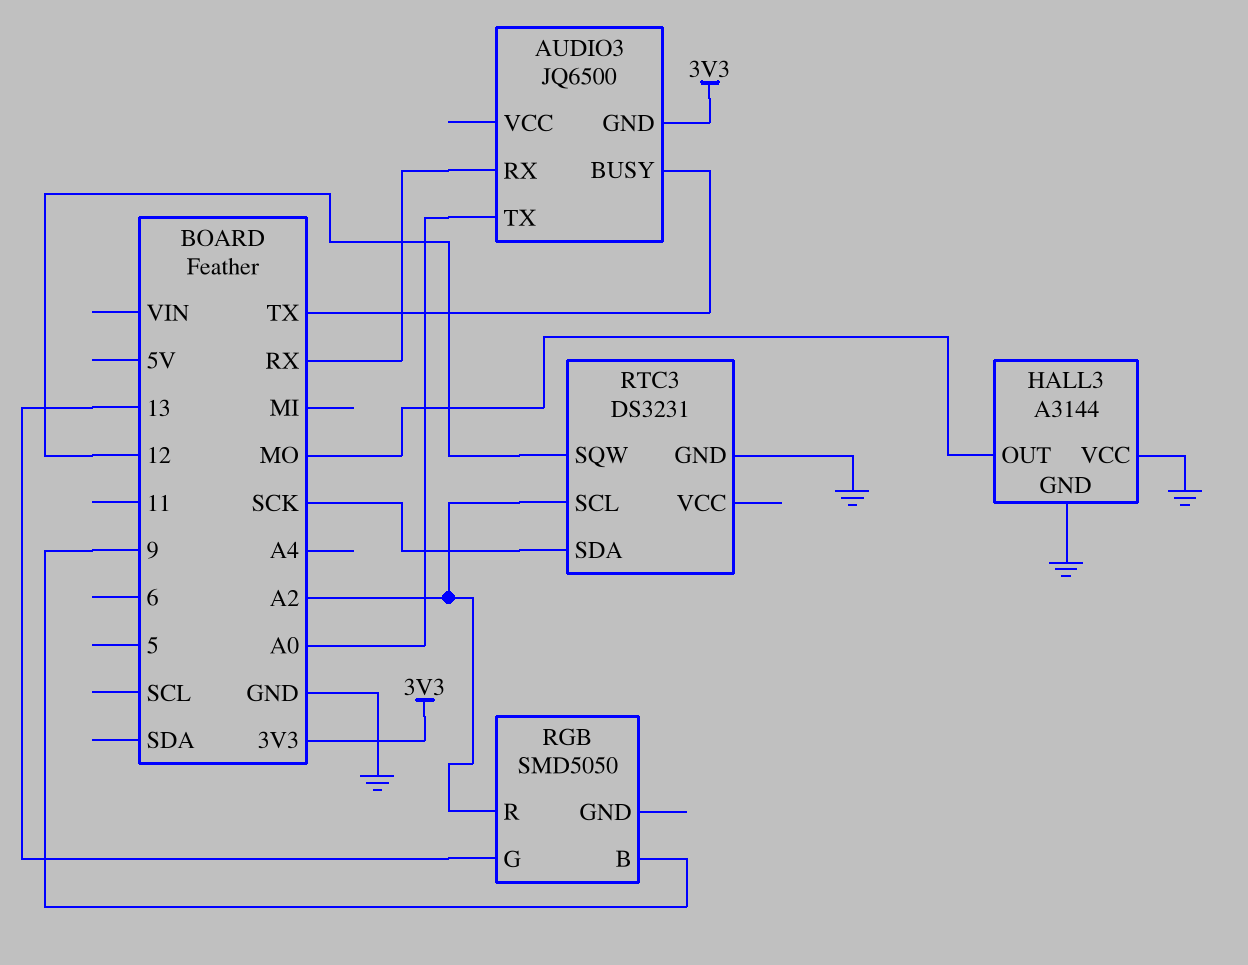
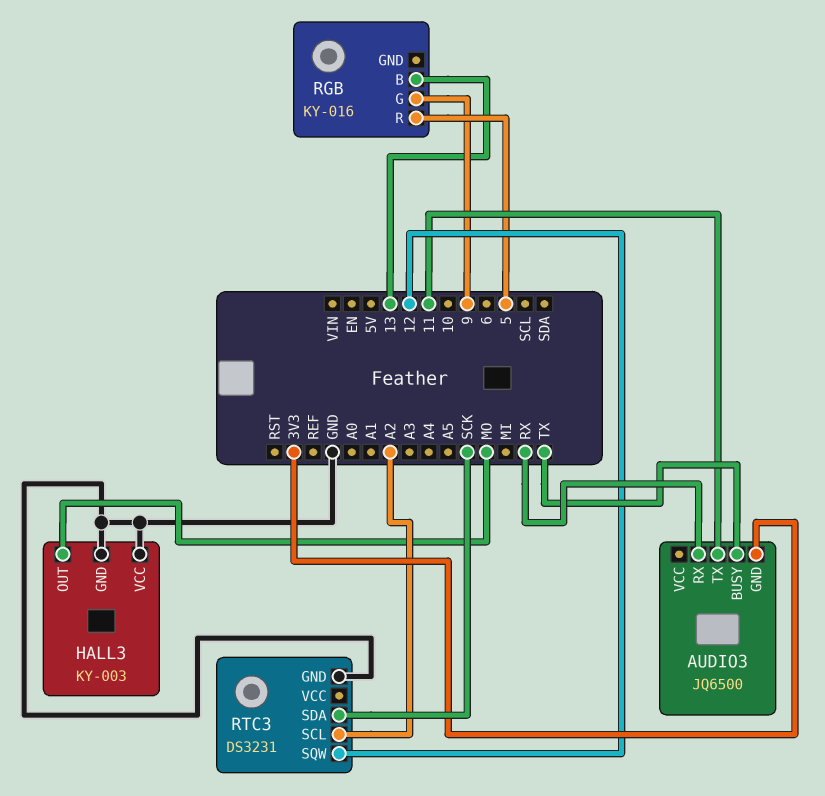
AUDIO3 pin TX: A0 -> 11
HALL3: A3144 -> KY-003
RGB: SMD5050 -> KY-016
RGB pin B: 9 -> 13
RGB pin G: 13 -> 9
RGB pin R: A2 -> 5

